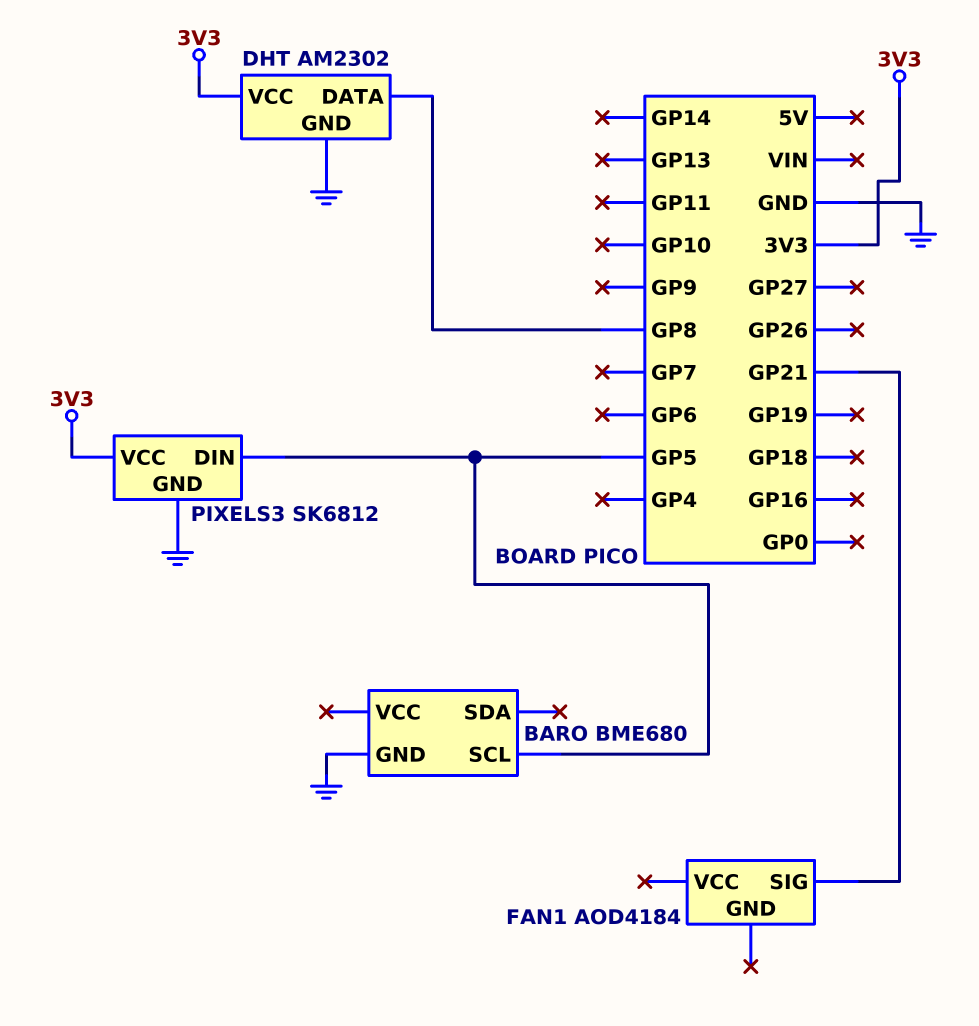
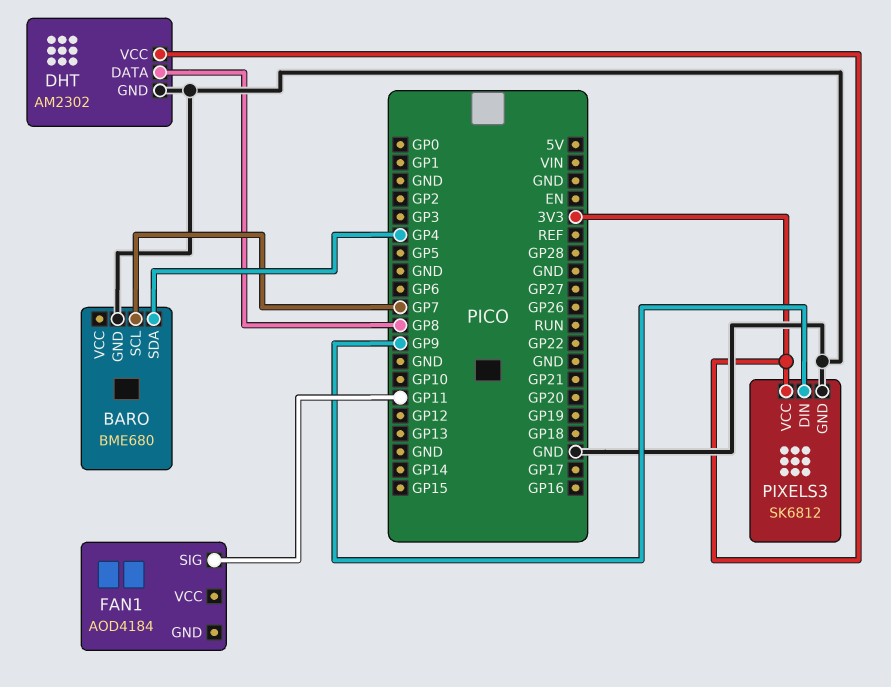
BARO pin SCL: GP5 -> GP7
BARO pin SDA: none -> GP4
FAN1 pin SIG: GP21 -> GP11
PIXELS3 pin DIN: GP5 -> GP9

